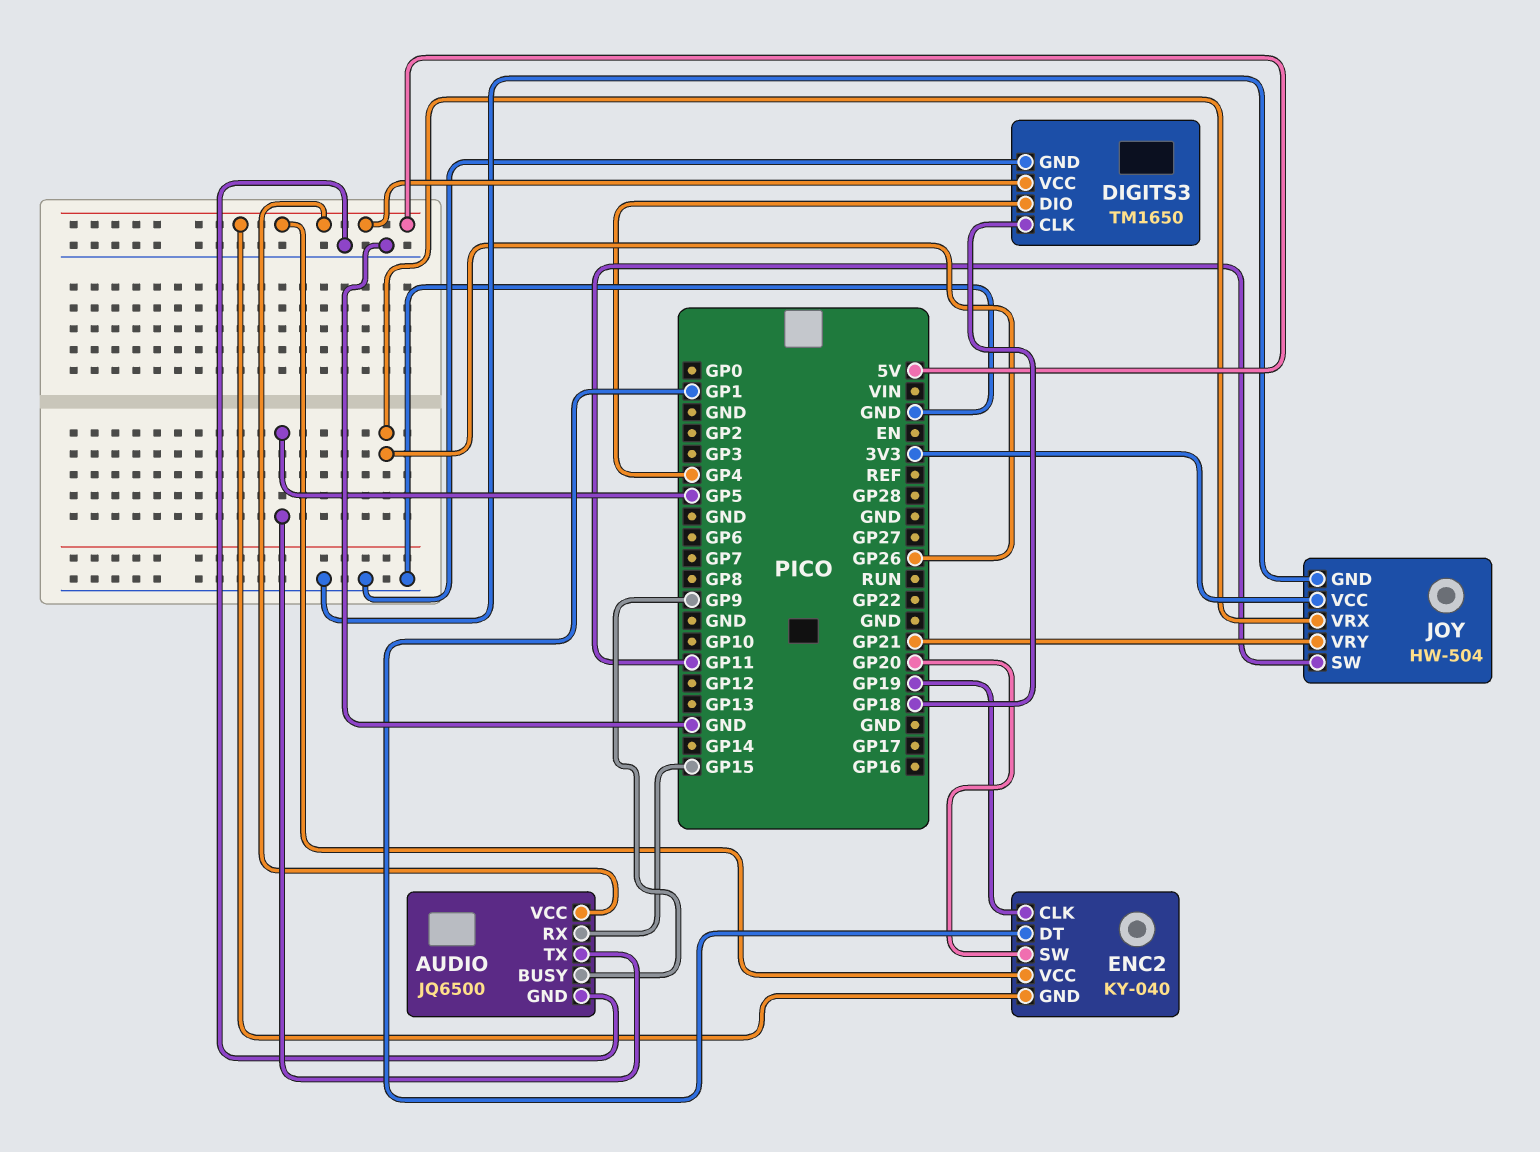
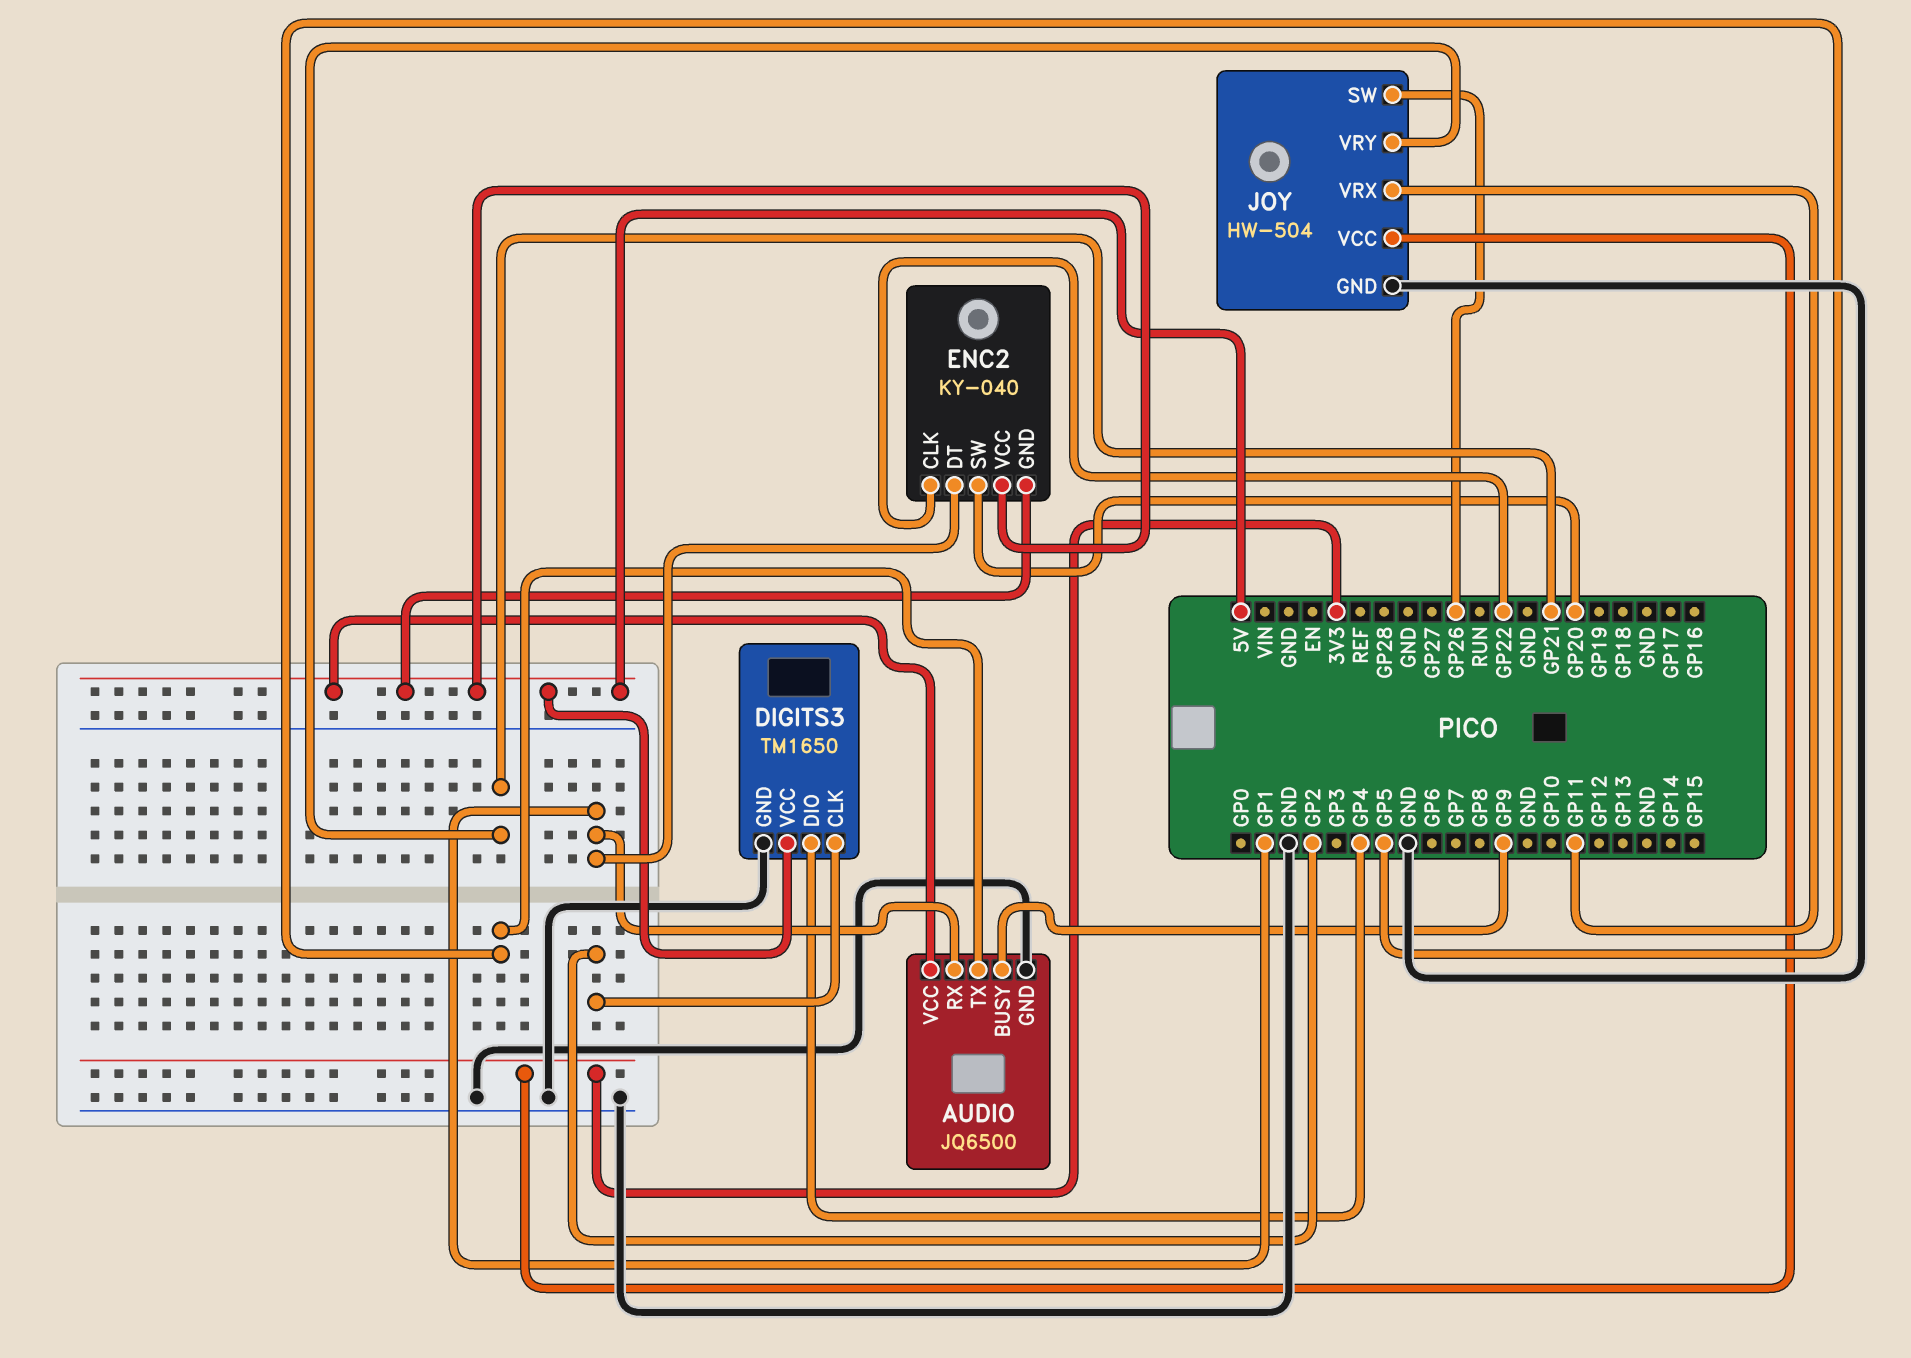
AUDIO pin RX: GP15 -> GP1
DIGITS3 pin CLK: GP18 -> GP2
ENC2 pin CLK: GP19 -> GP22
JOY pin SW: GP11 -> GP26
JOY pin VRX: GP26 -> GP11

